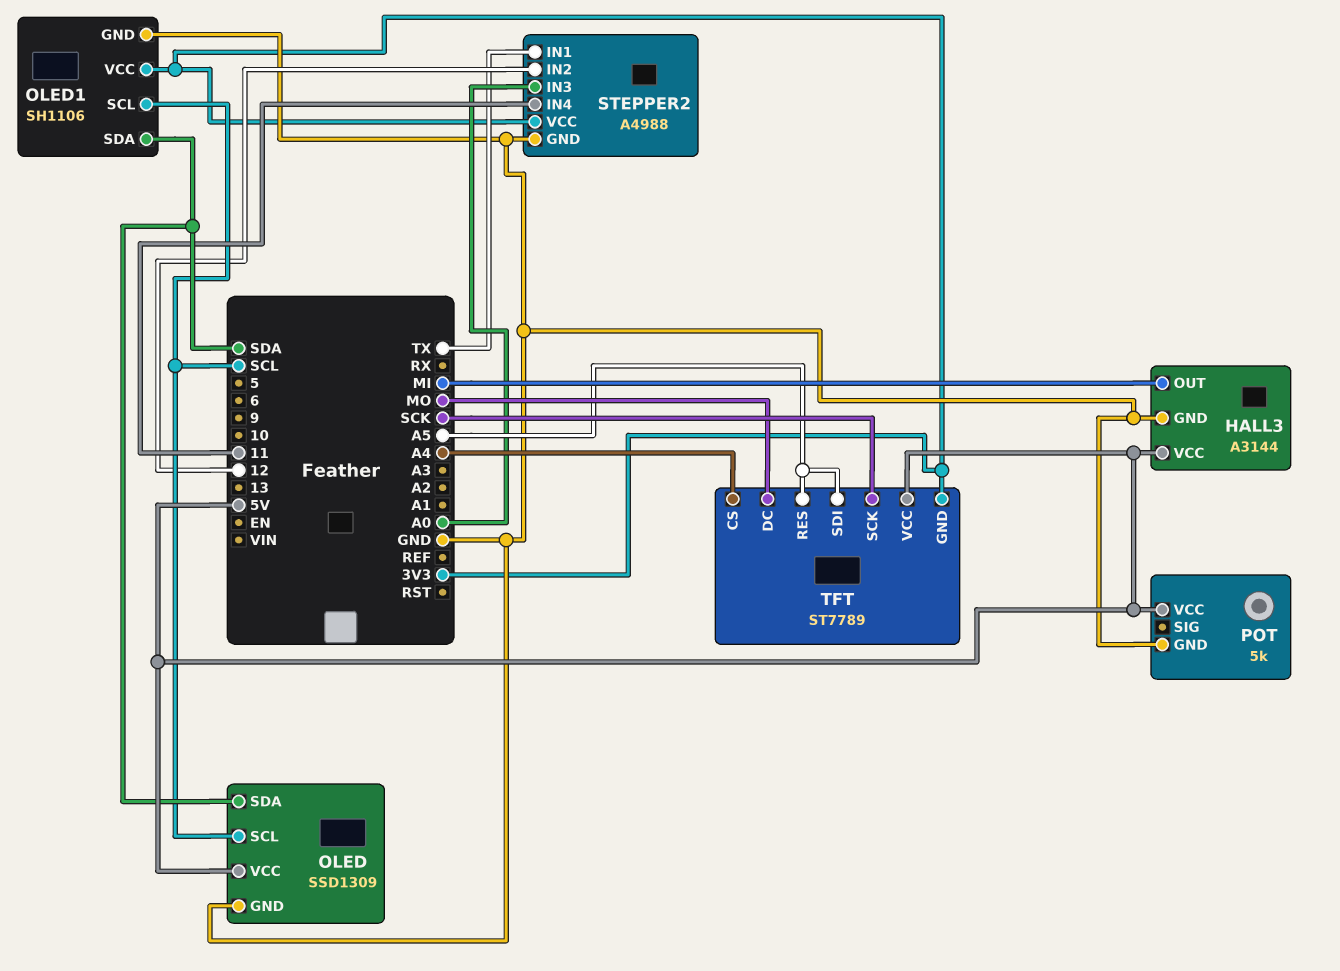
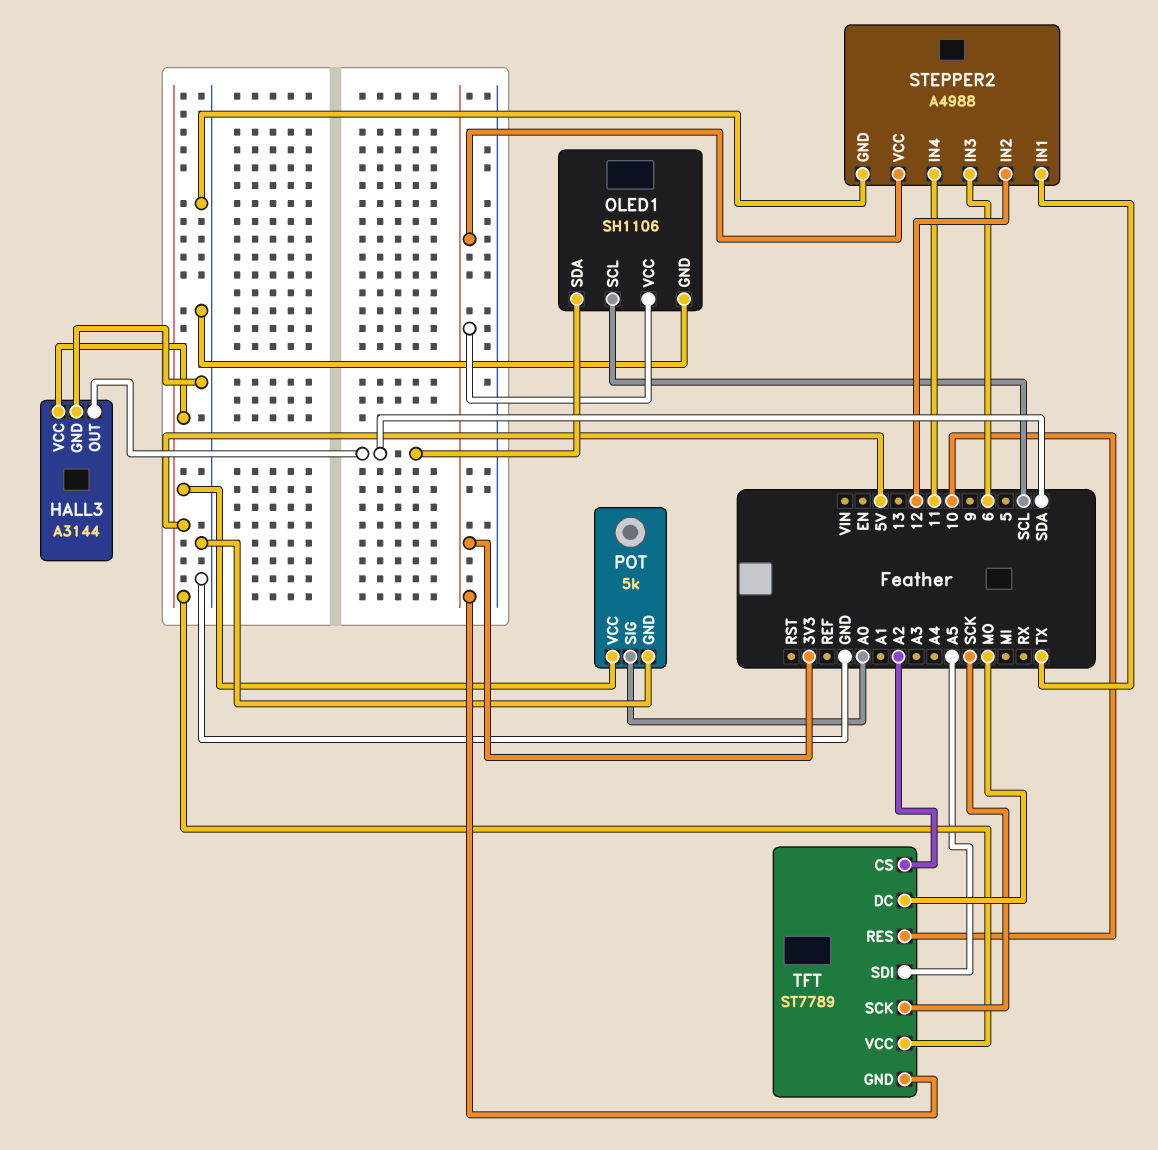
HALL3 pin OUT: MI -> SDA
OLED: SSD1309 -> none
OLED pin GND: GND -> none
OLED pin SCL: SCL -> none
OLED pin SDA: SDA -> none
OLED pin VCC: 5V -> none
POT pin SIG: none -> A0
STEPPER2 pin IN3: A0 -> 6
TFT pin CS: A4 -> A2
TFT pin RES: A5 -> 10

